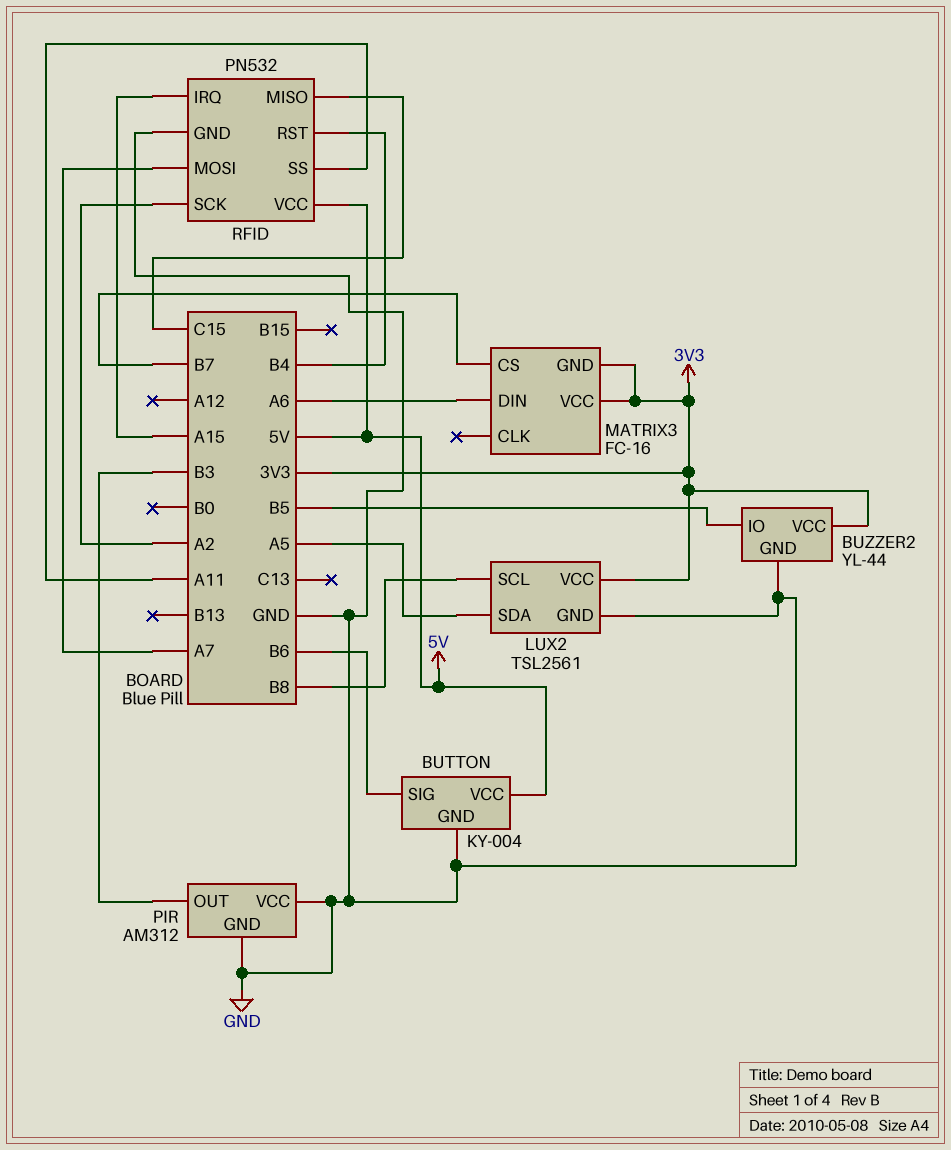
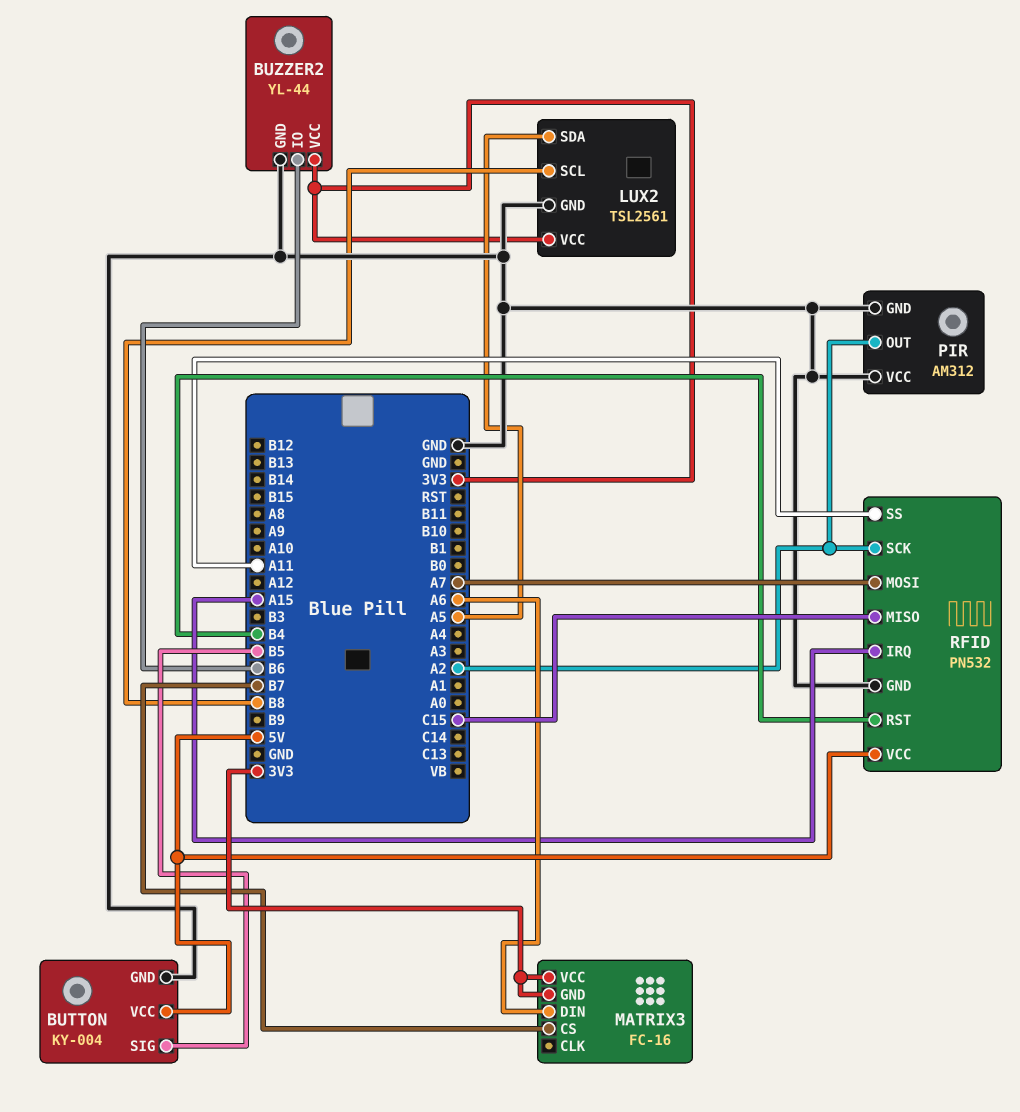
BUTTON pin SIG: B6 -> B5
BUZZER2 pin IO: B5 -> B6
PIR pin OUT: B3 -> A2

